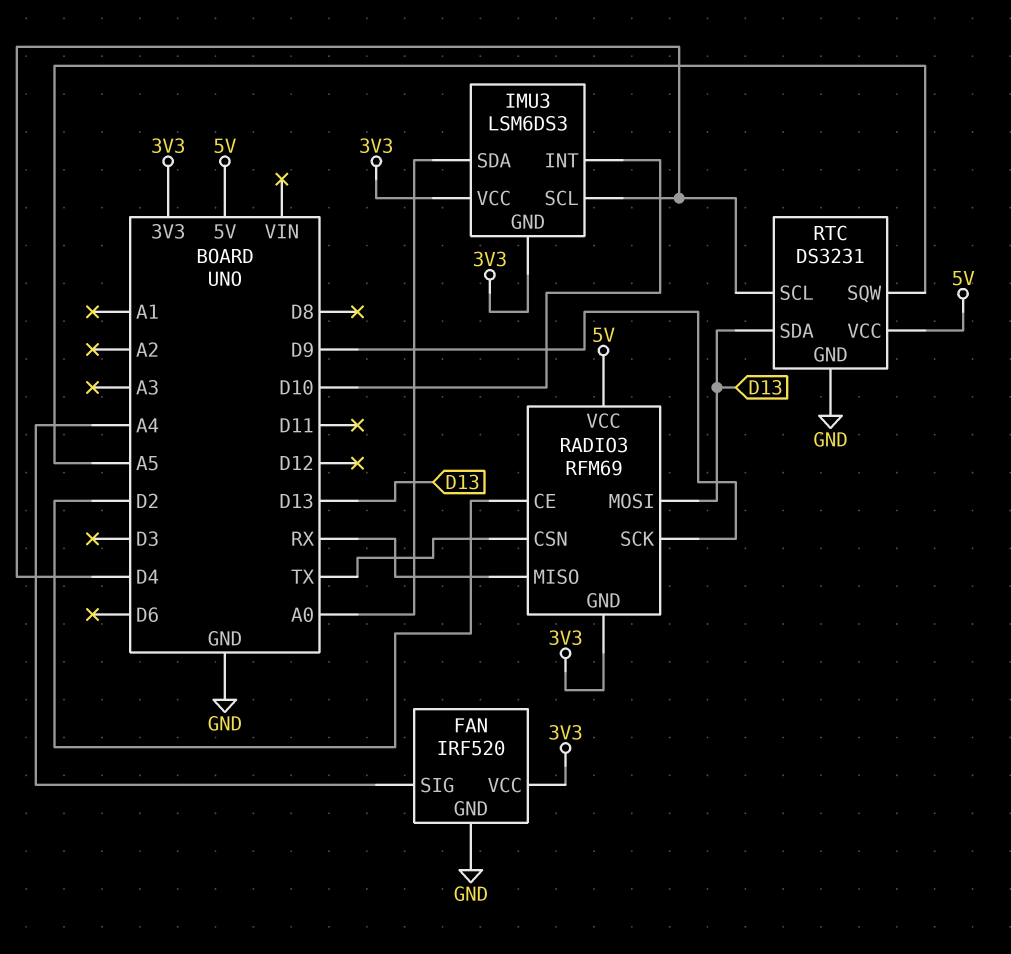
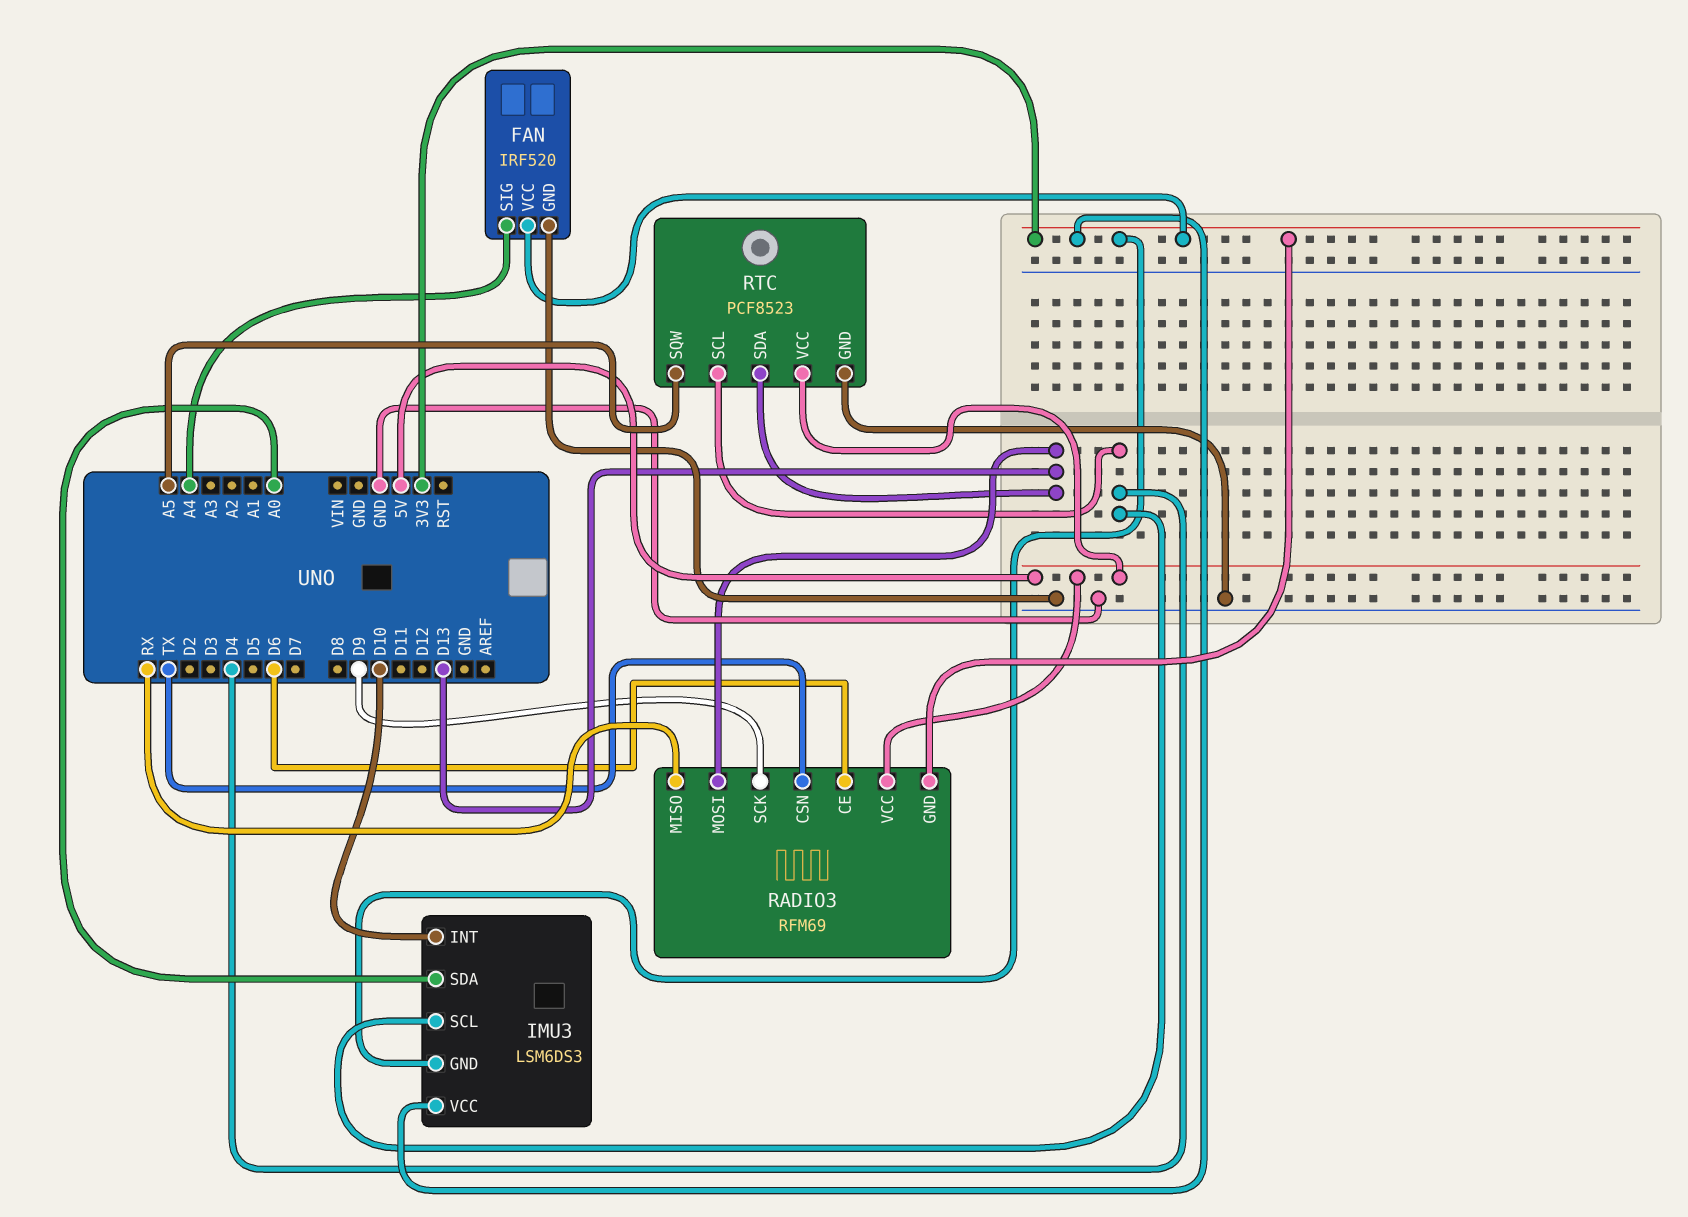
RADIO3 pin CE: D2 -> D6
RTC: DS3231 -> PCF8523

